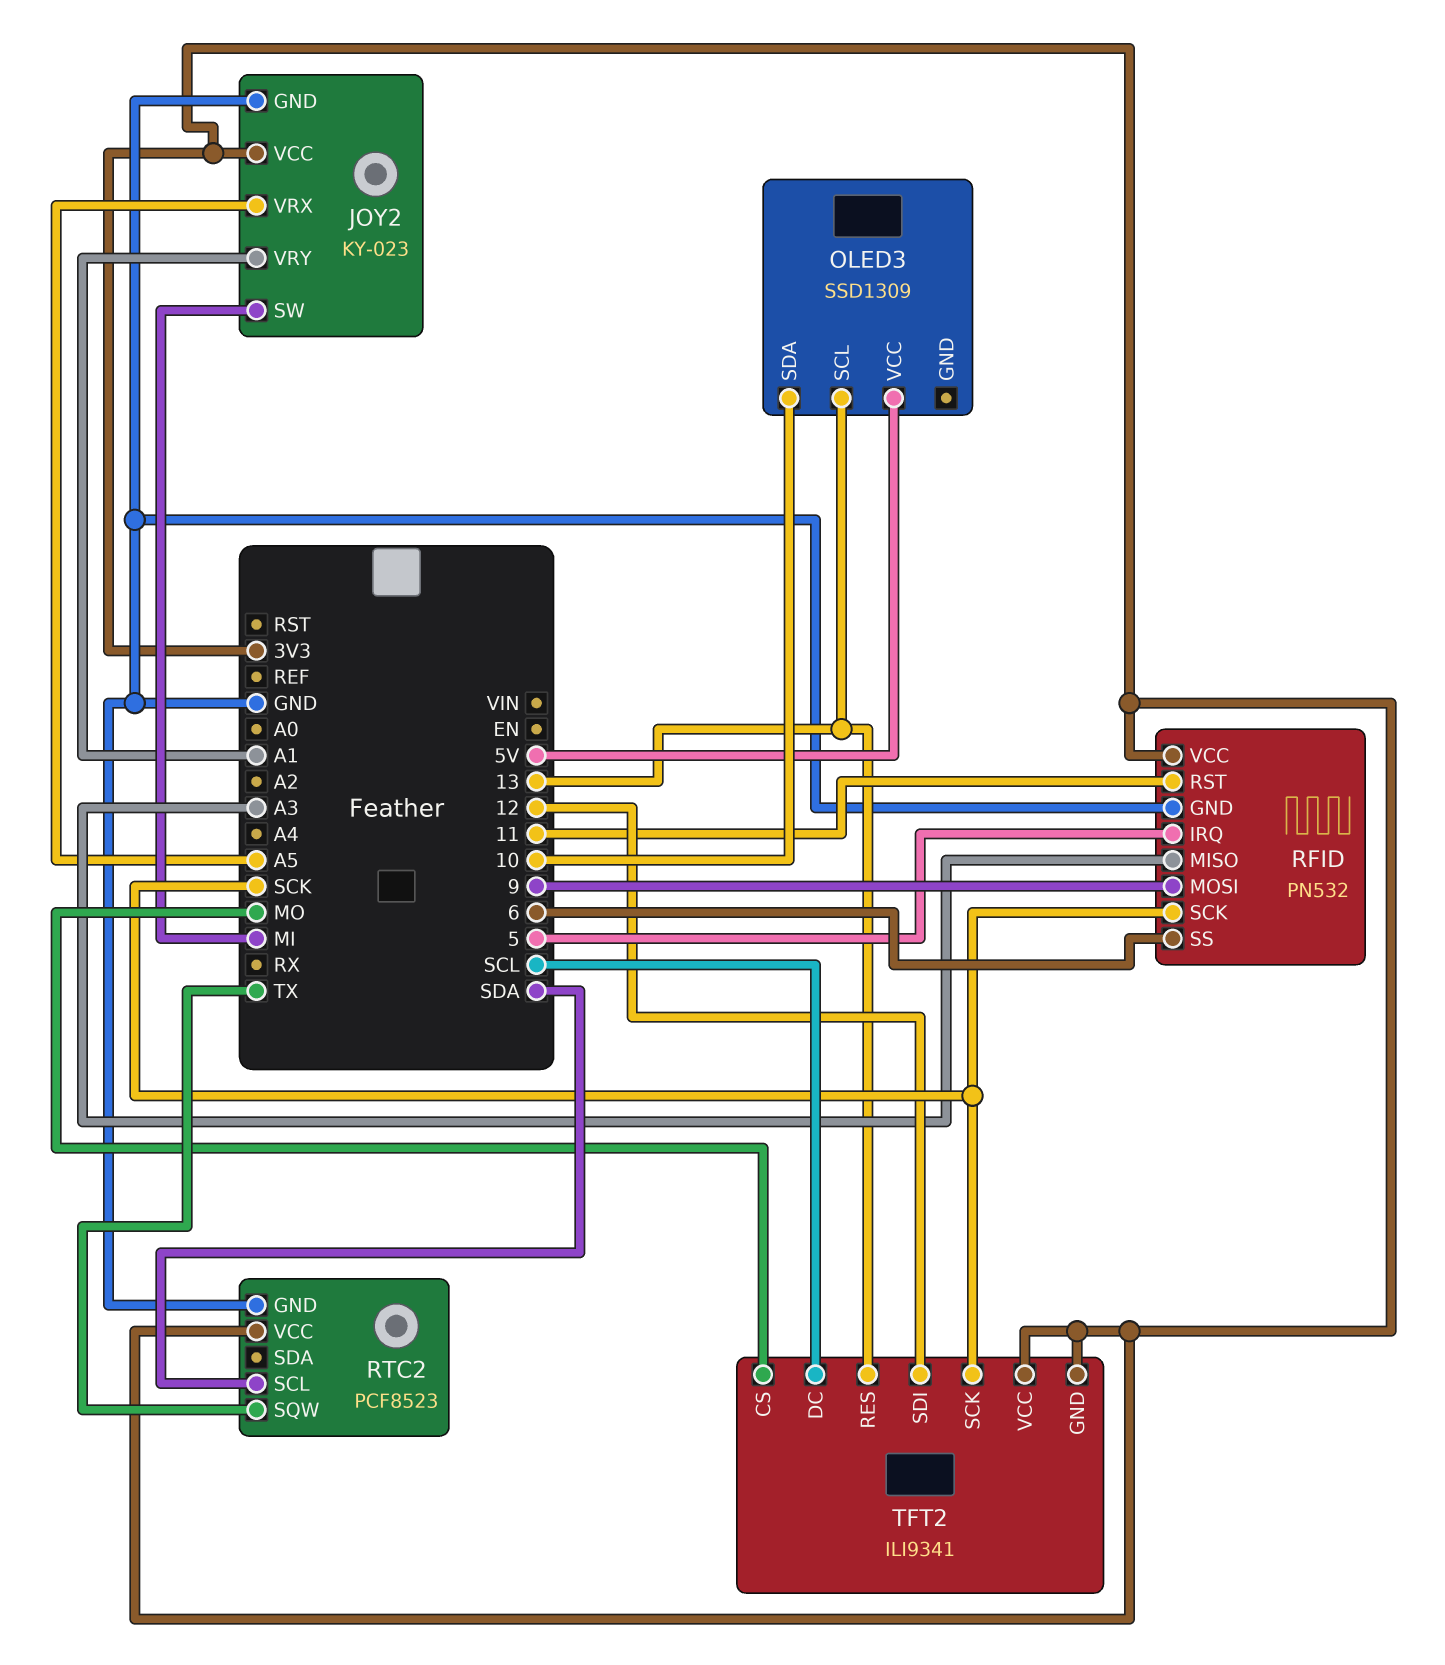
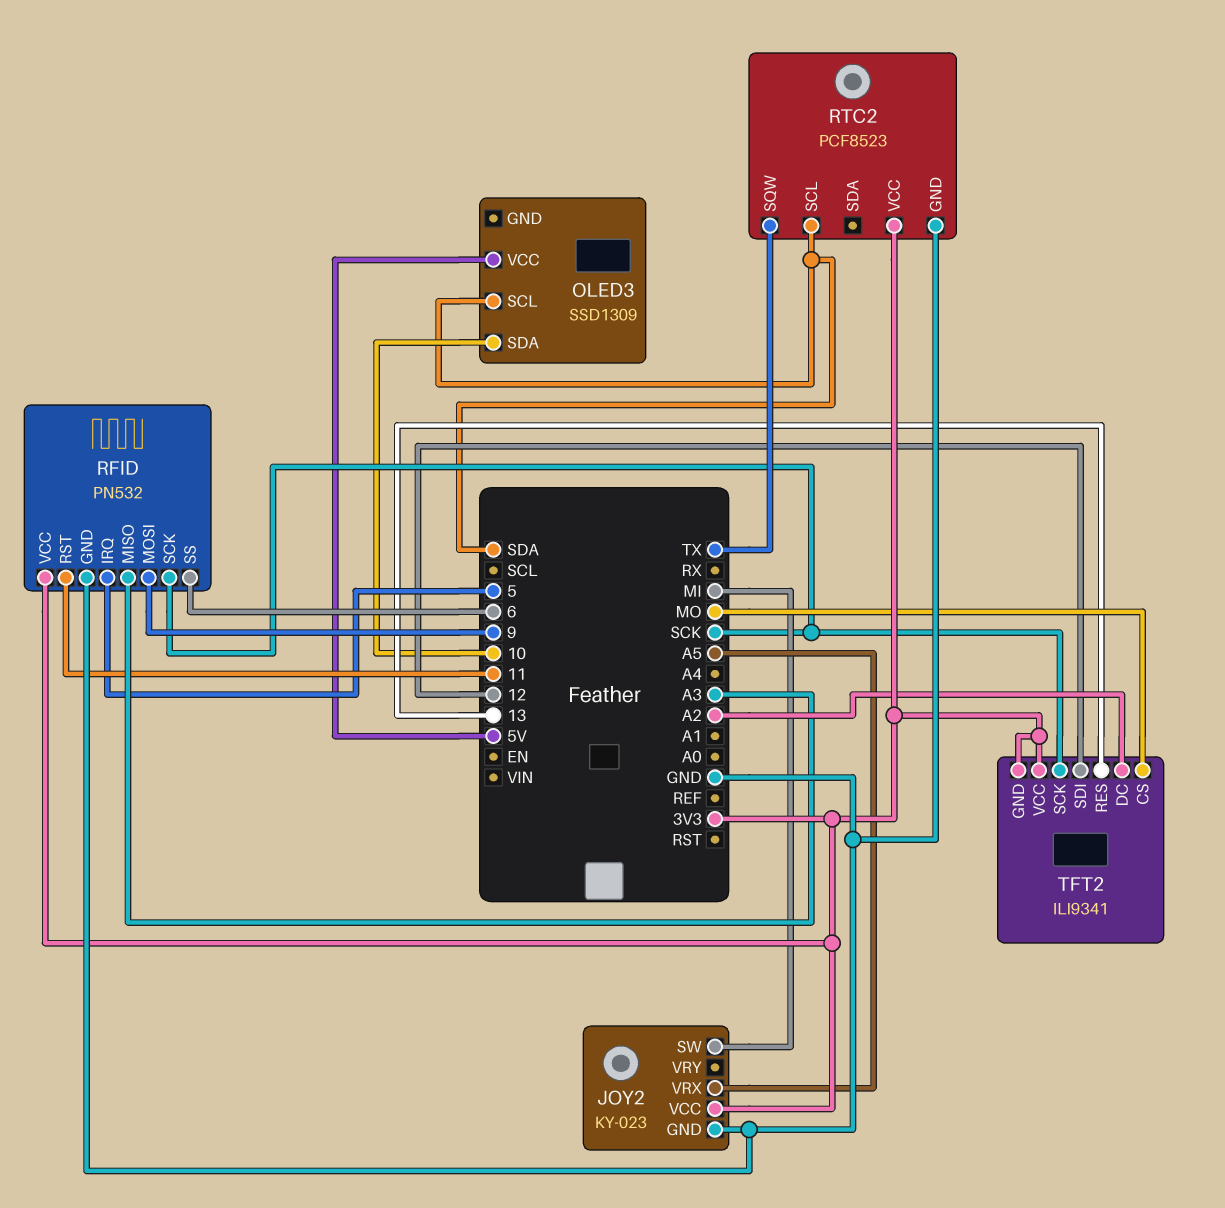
JOY2 pin VRY: A1 -> none
OLED3 pin SCL: 13 -> SDA
TFT2 pin DC: SCL -> A2

